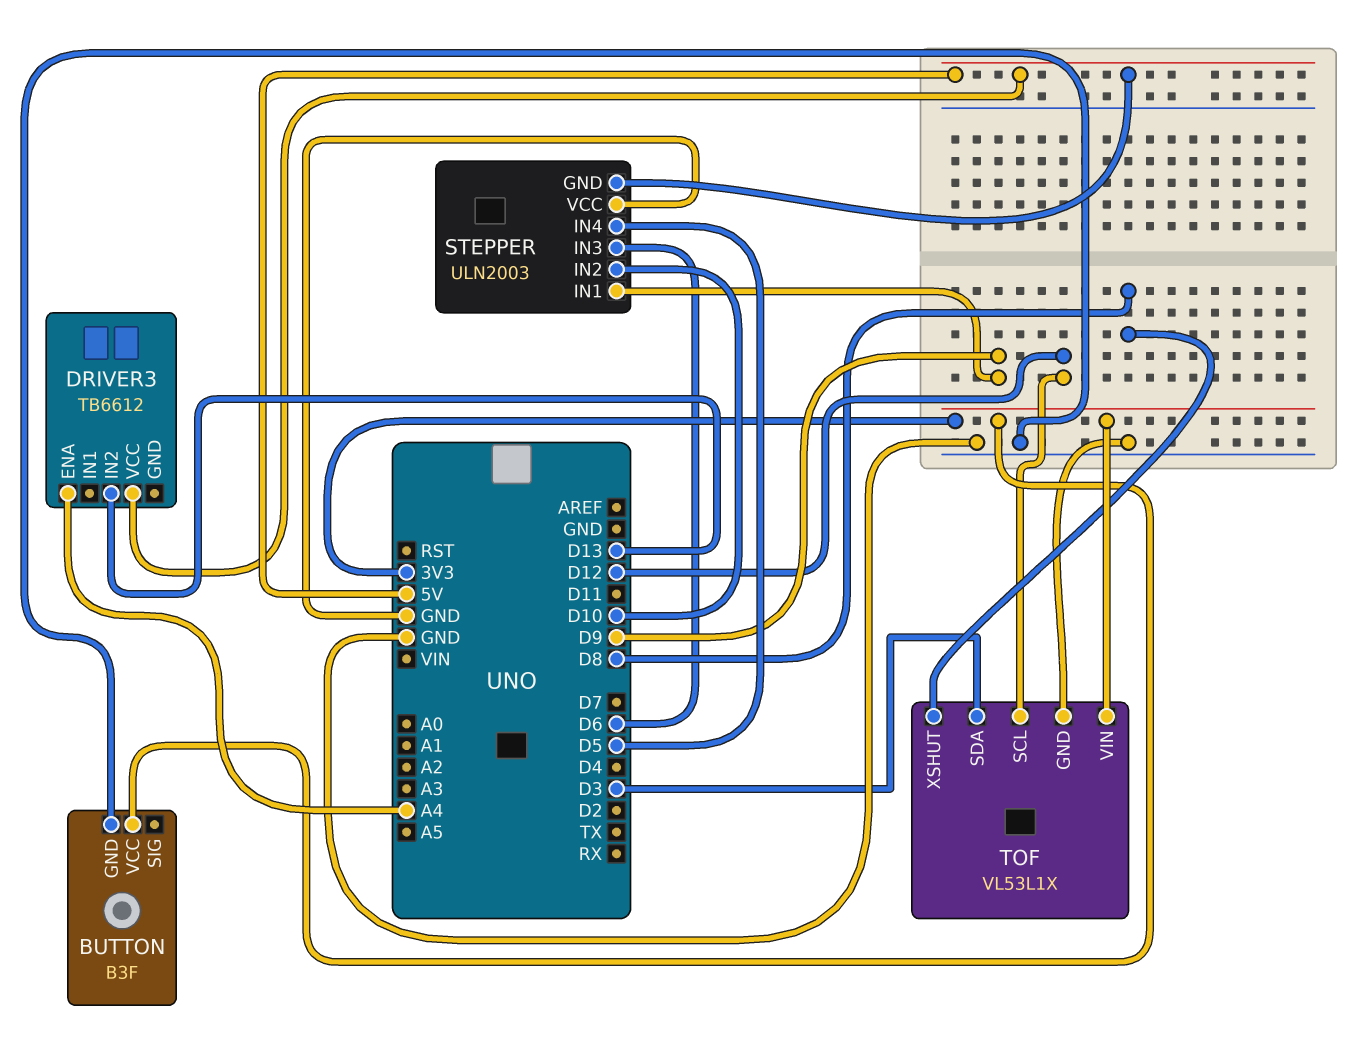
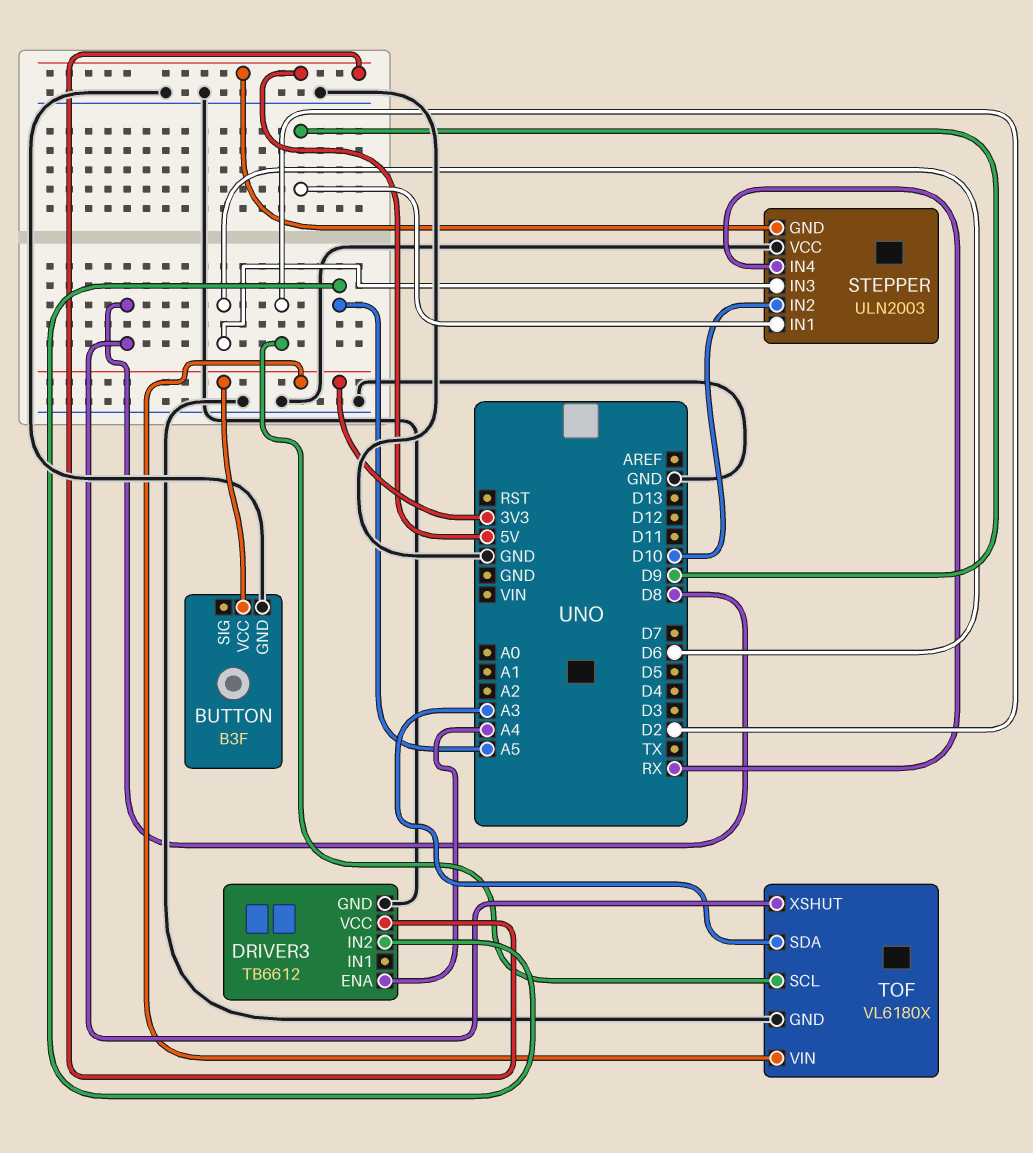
DRIVER3 pin GND: none -> GND
DRIVER3 pin IN2: D13 -> A5
STEPPER pin IN4: D5 -> RX
TOF: VL53L1X -> VL6180X
TOF pin SCL: D12 -> D2
TOF pin SDA: D3 -> A3

